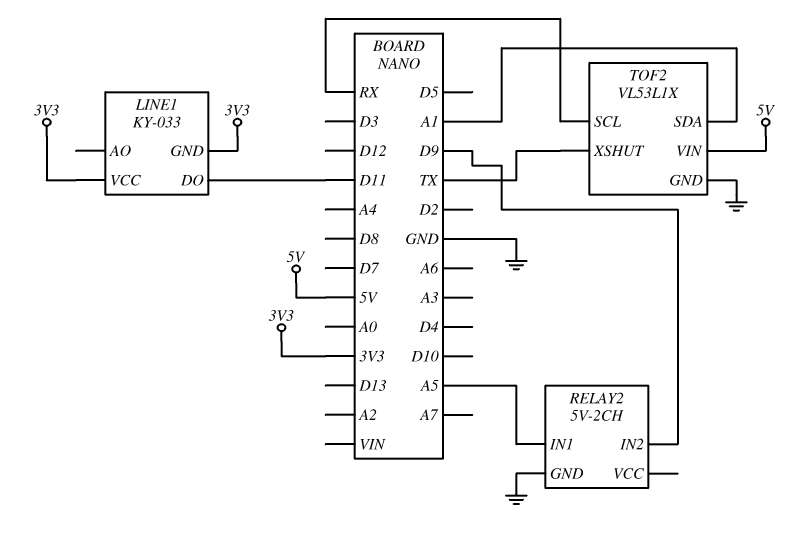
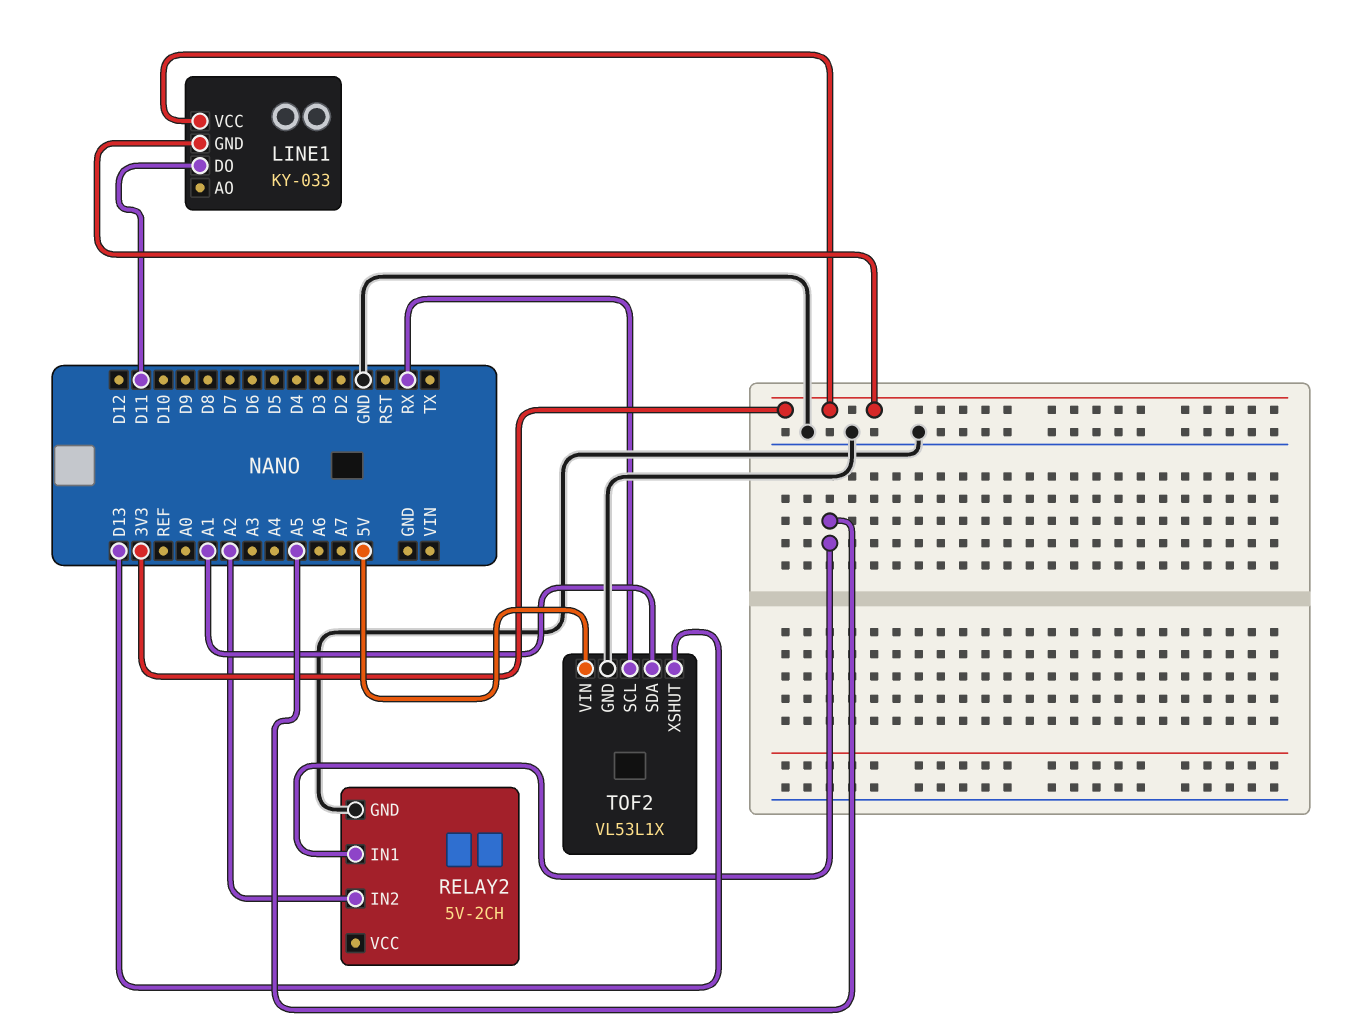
RELAY2 pin IN2: D9 -> A2
TOF2 pin XSHUT: TX -> D13

